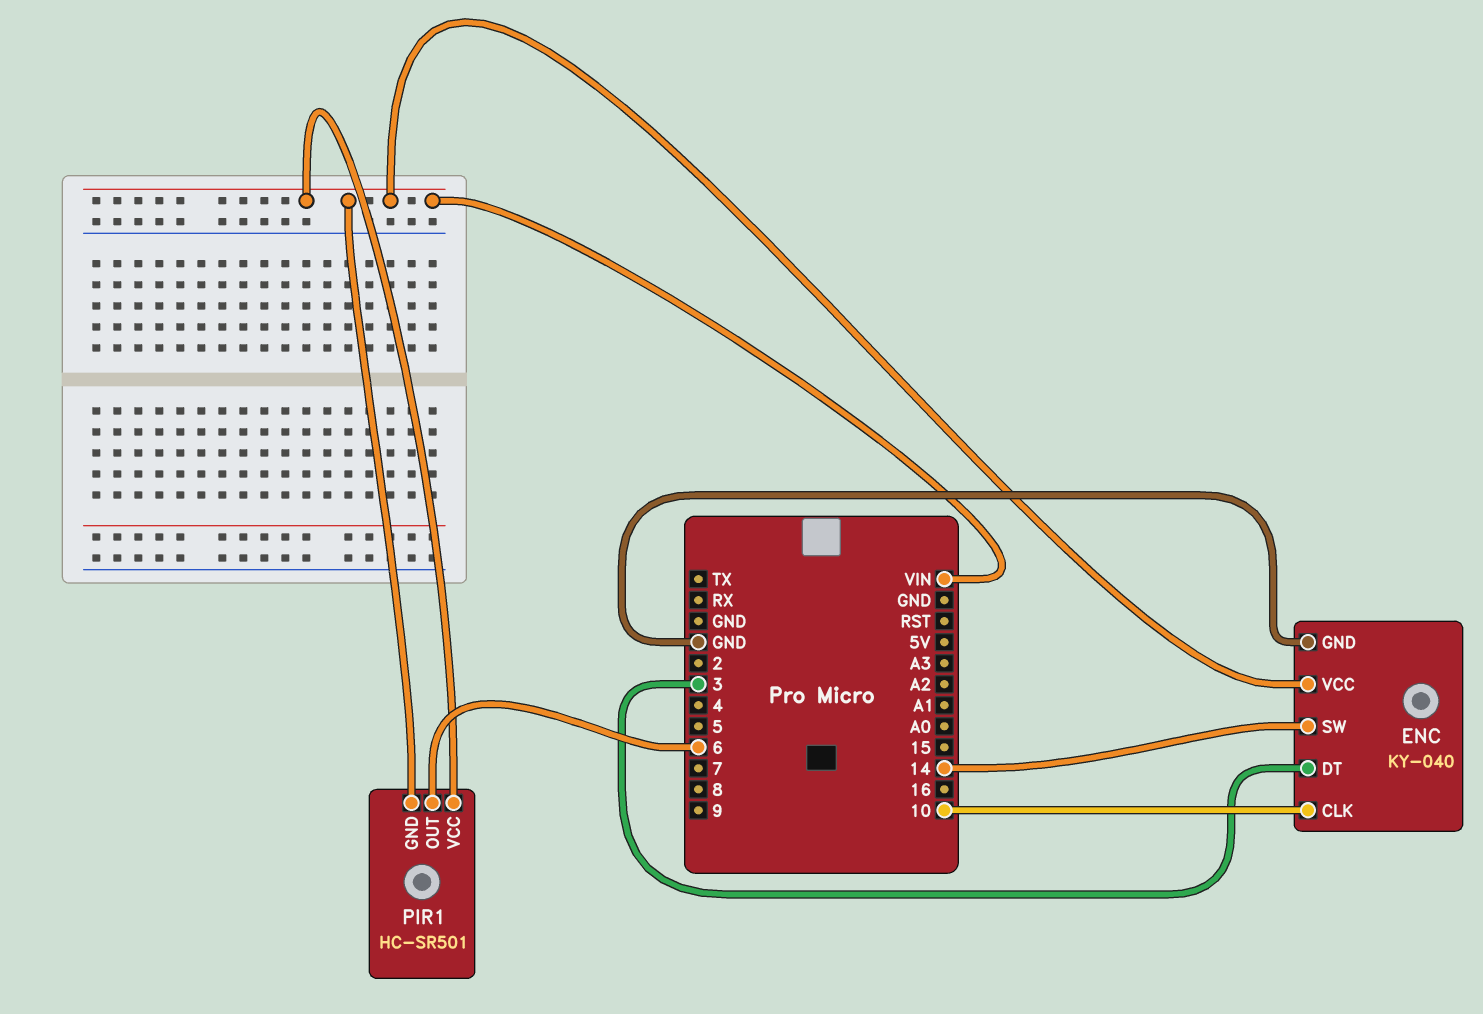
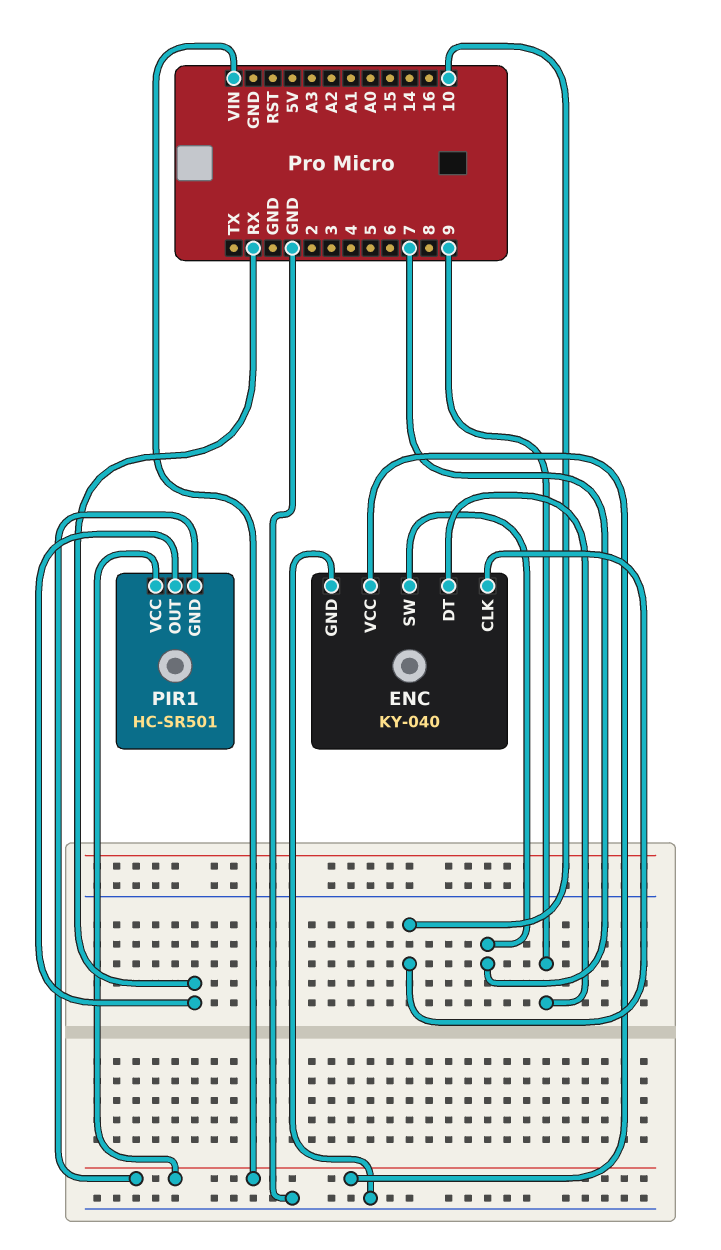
ENC pin DT: 3 -> 9
ENC pin SW: 14 -> 7
PIR1 pin OUT: 6 -> RX

